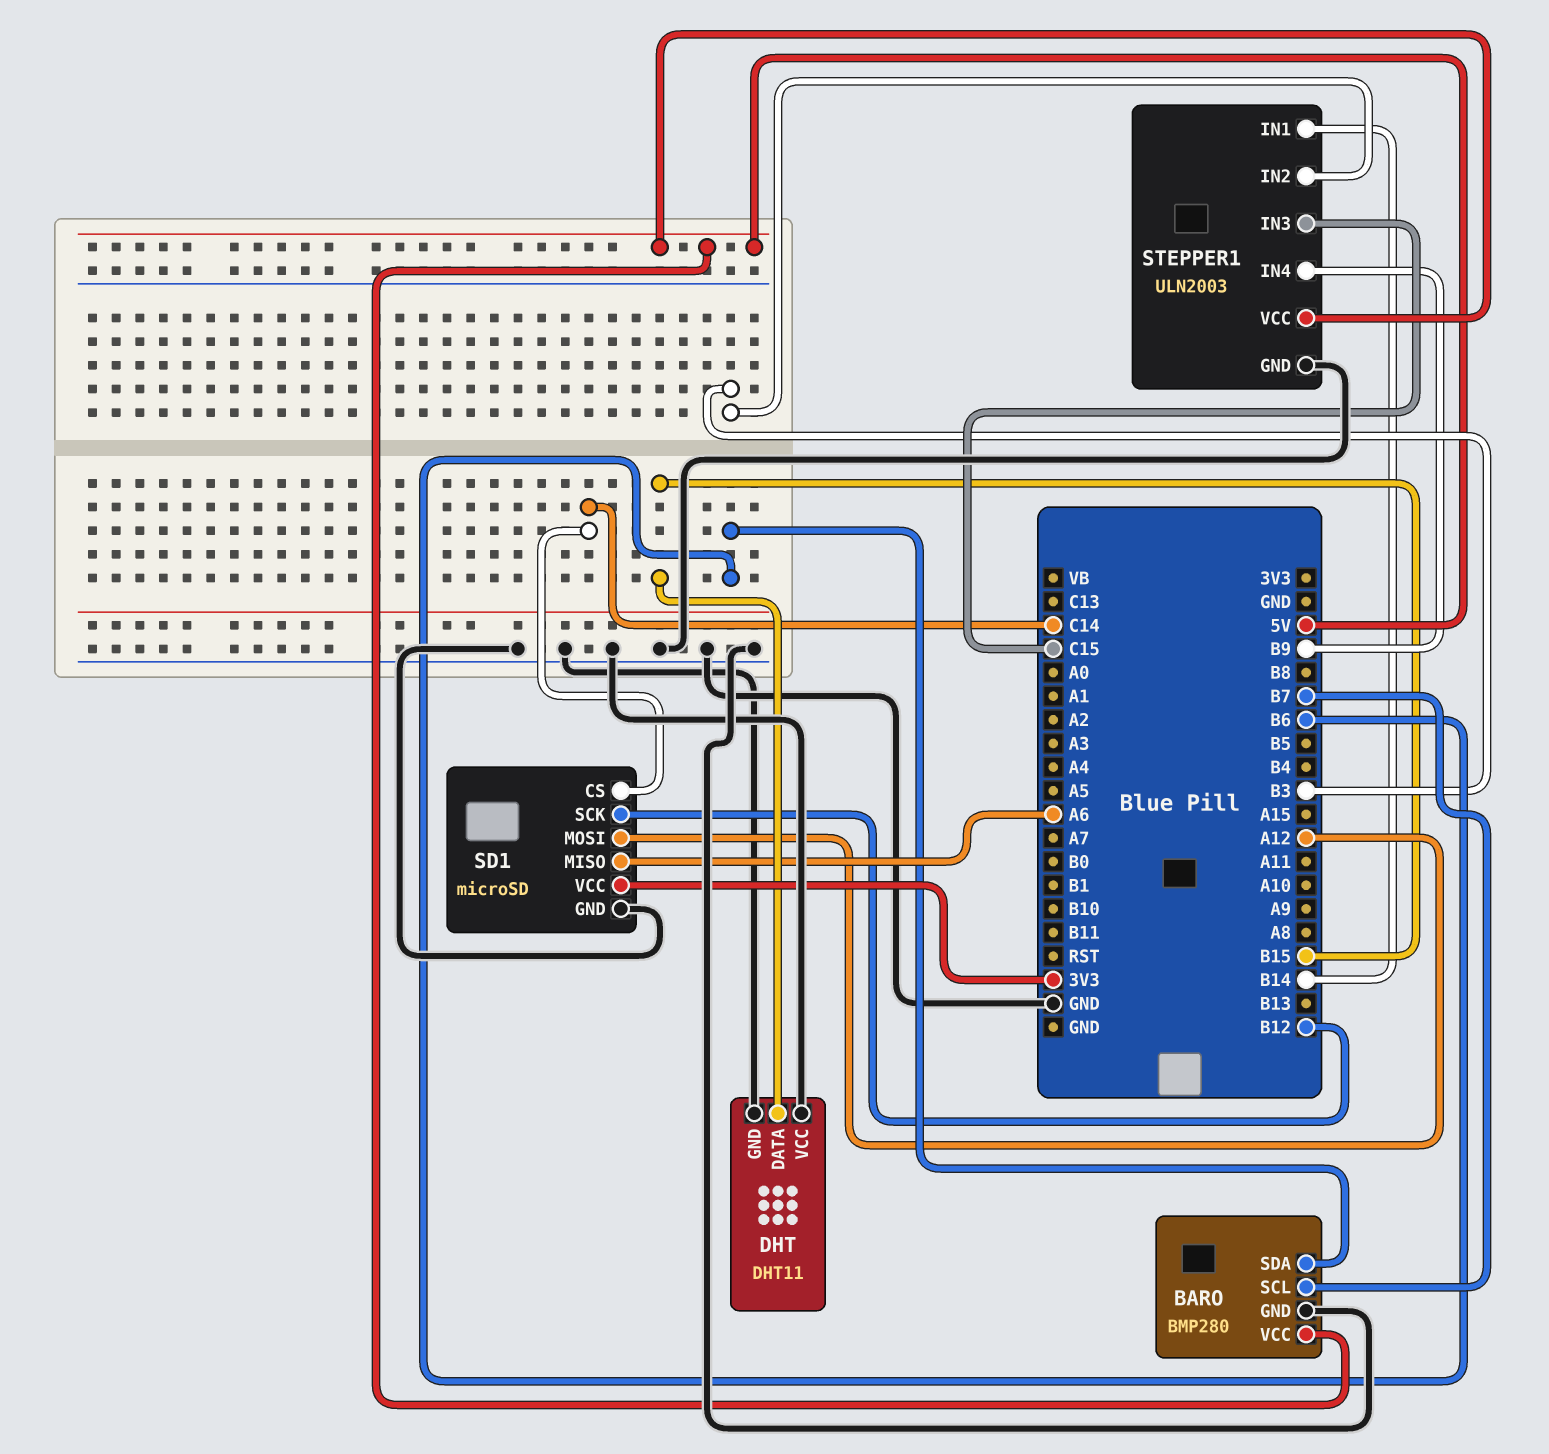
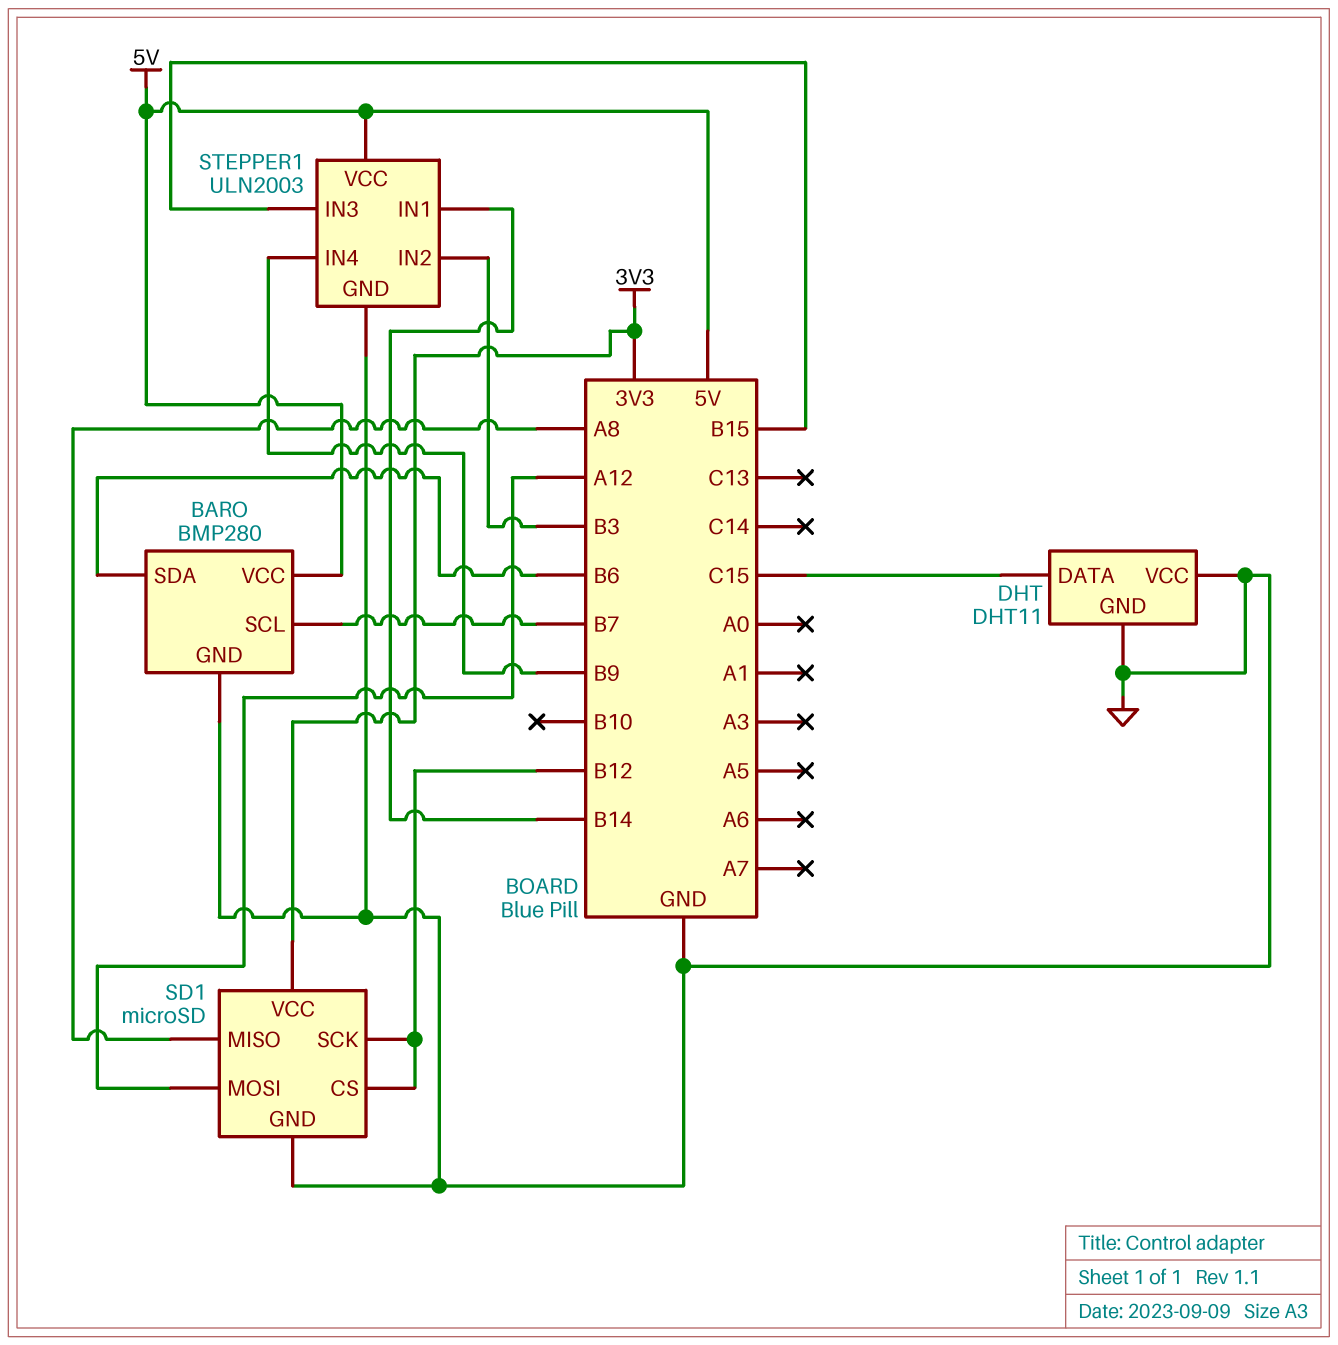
DHT pin DATA: B15 -> C15
SD1 pin CS: C14 -> B12
SD1 pin MISO: A6 -> A8
STEPPER1 pin IN3: C15 -> B15

